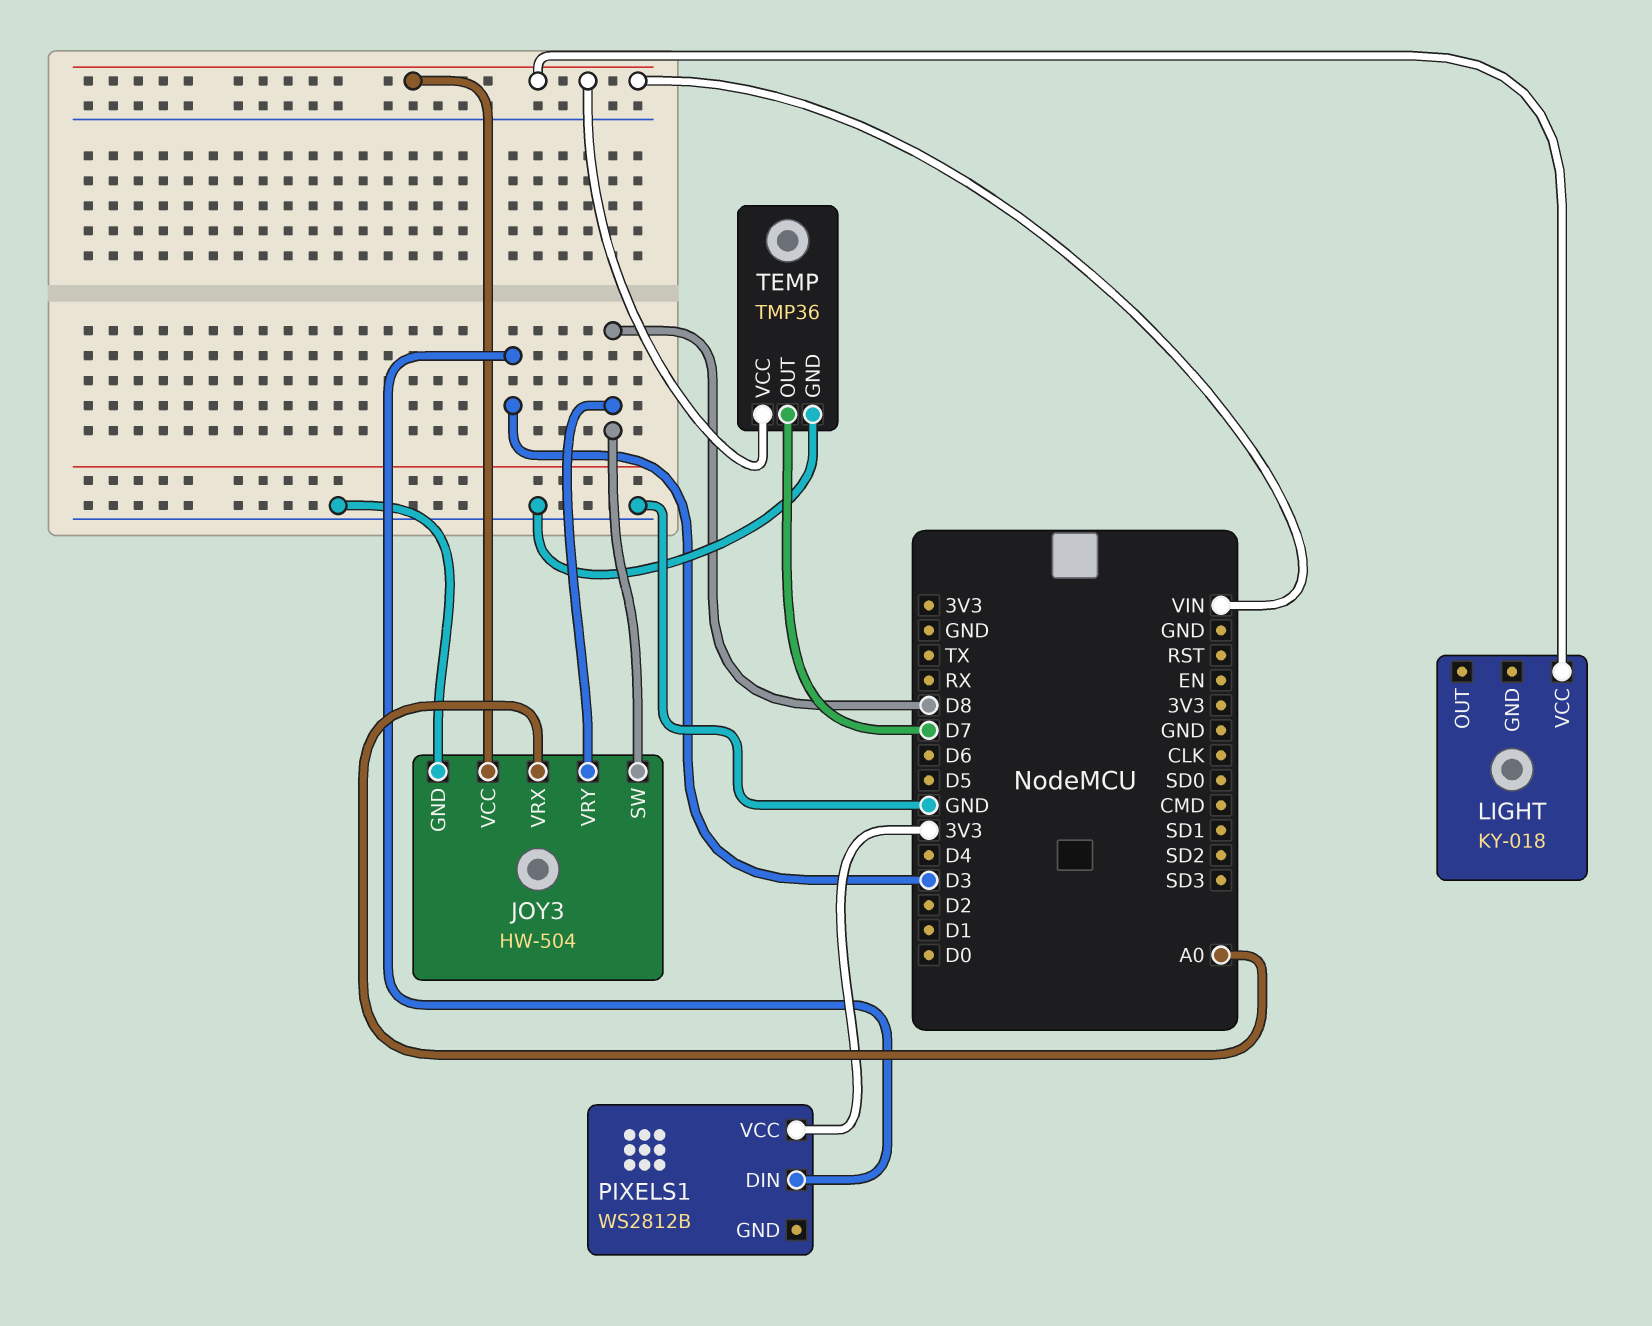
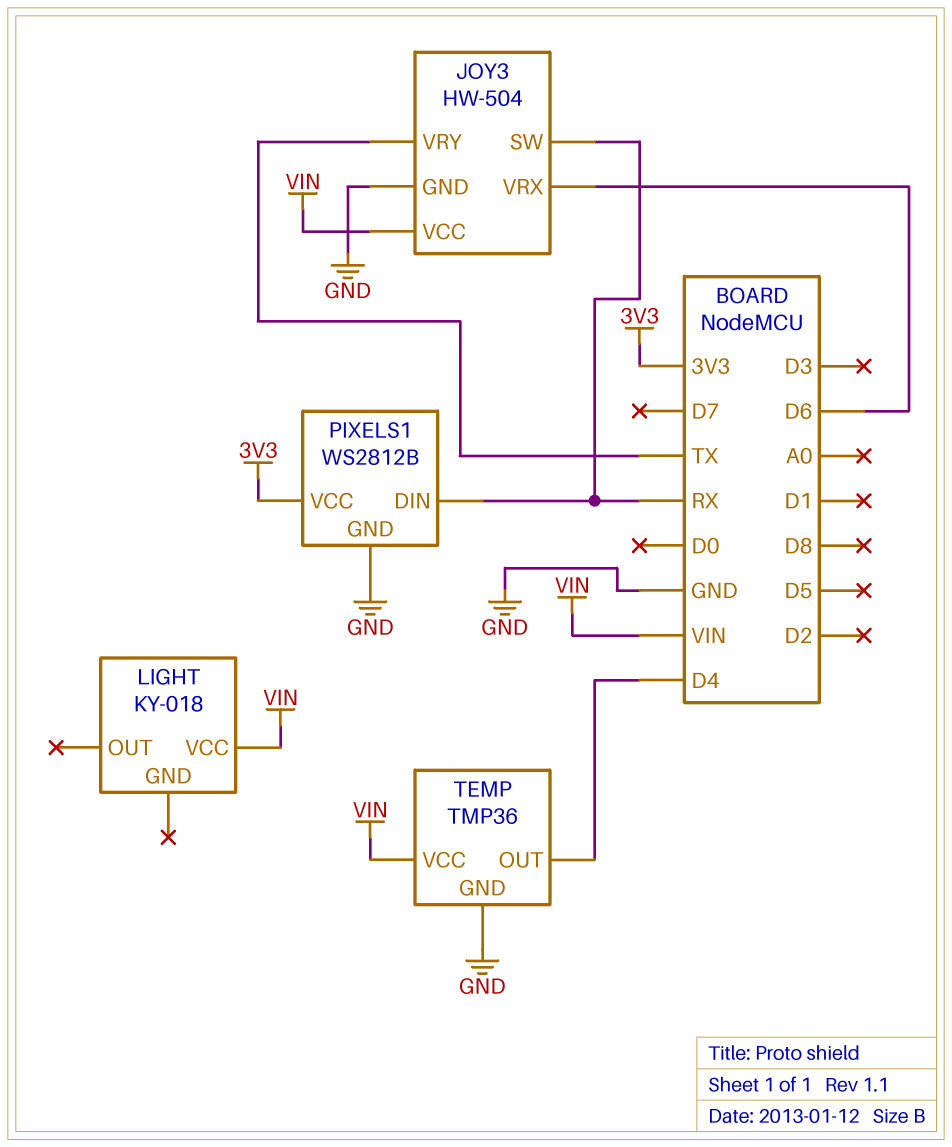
JOY3 pin SW: D8 -> RX
JOY3 pin VRX: A0 -> D6
JOY3 pin VRY: D8 -> TX
PIXELS1 pin DIN: D3 -> RX
PIXELS1 pin GND: none -> GND
TEMP pin OUT: D7 -> D4

